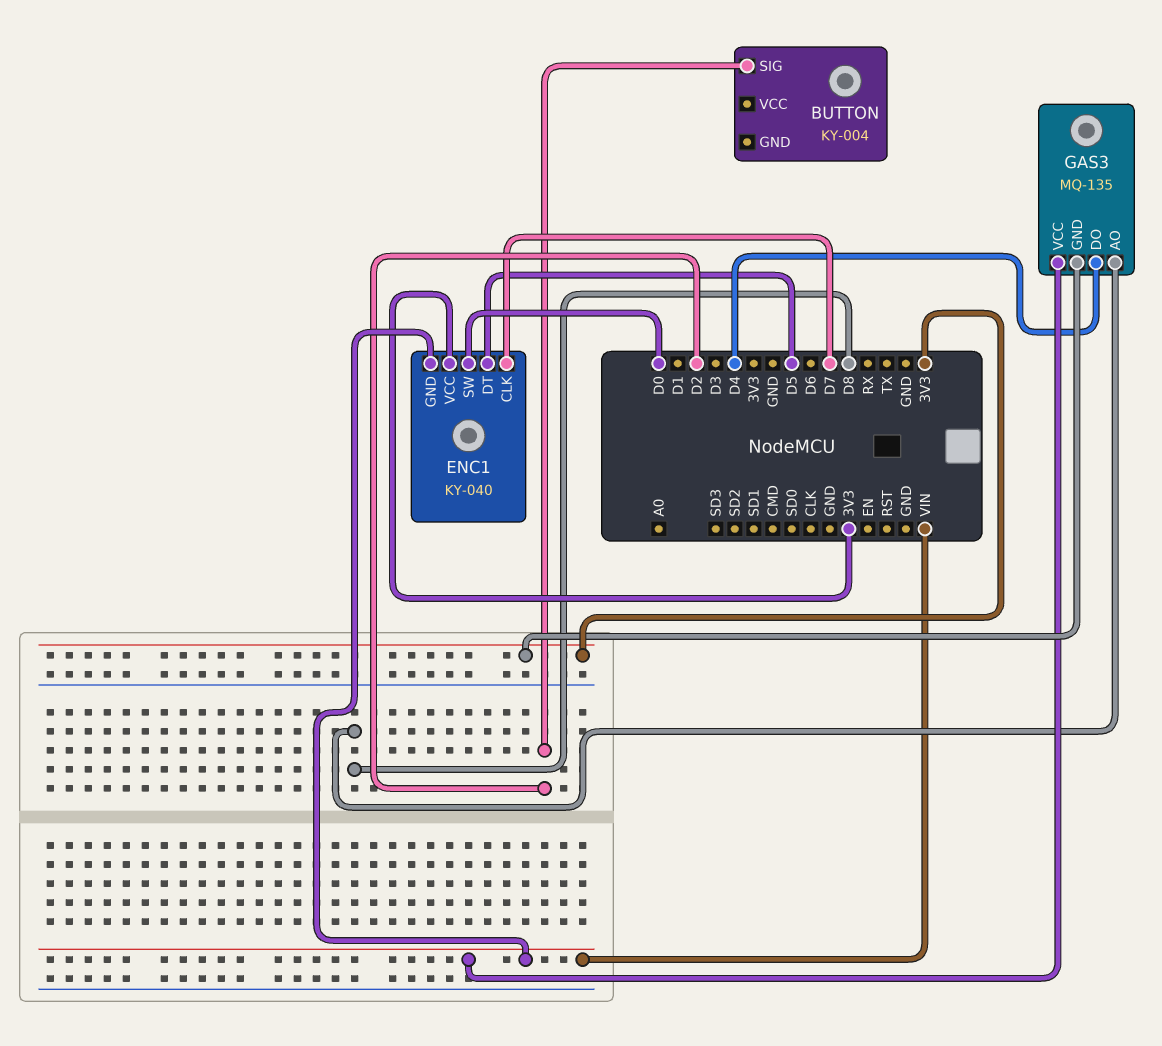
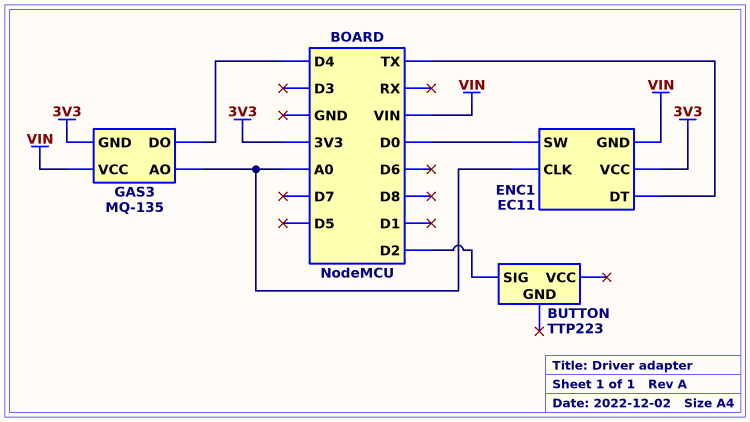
BUTTON: KY-004 -> TTP223
ENC1: KY-040 -> EC11
ENC1 pin CLK: D7 -> A0
ENC1 pin DT: D5 -> TX
GAS3 pin AO: D8 -> A0

